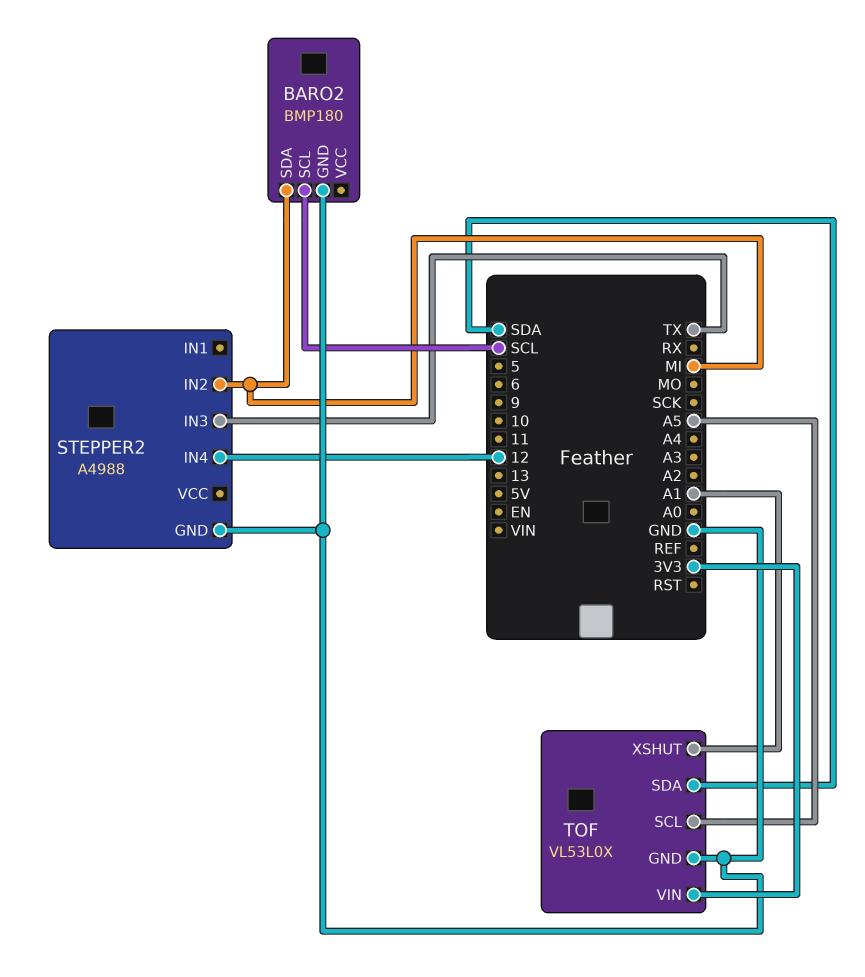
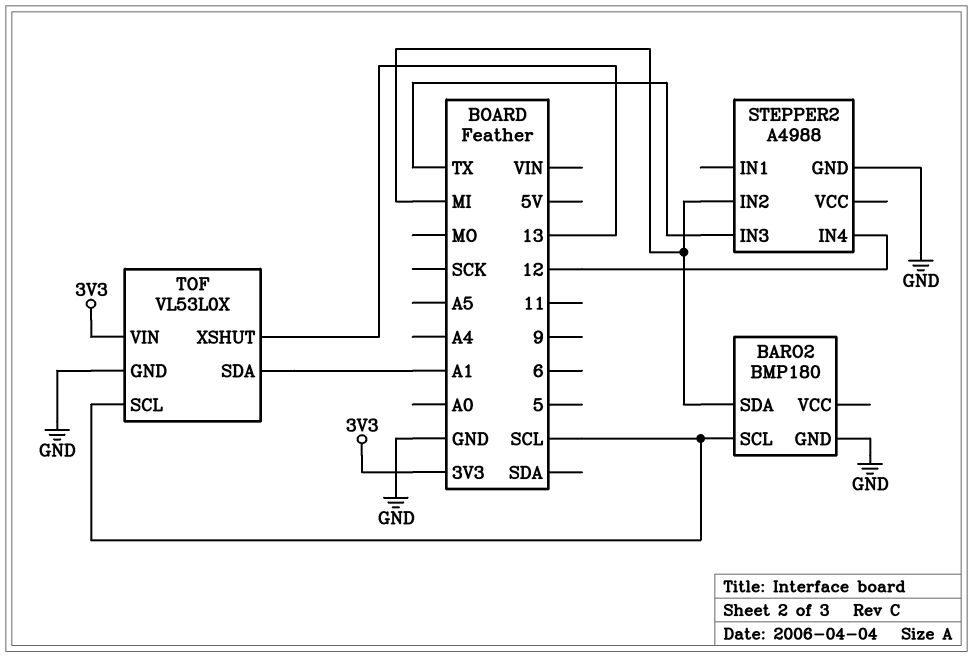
TOF pin SCL: A5 -> SCL
TOF pin SDA: SDA -> A1
TOF pin XSHUT: A1 -> 13

